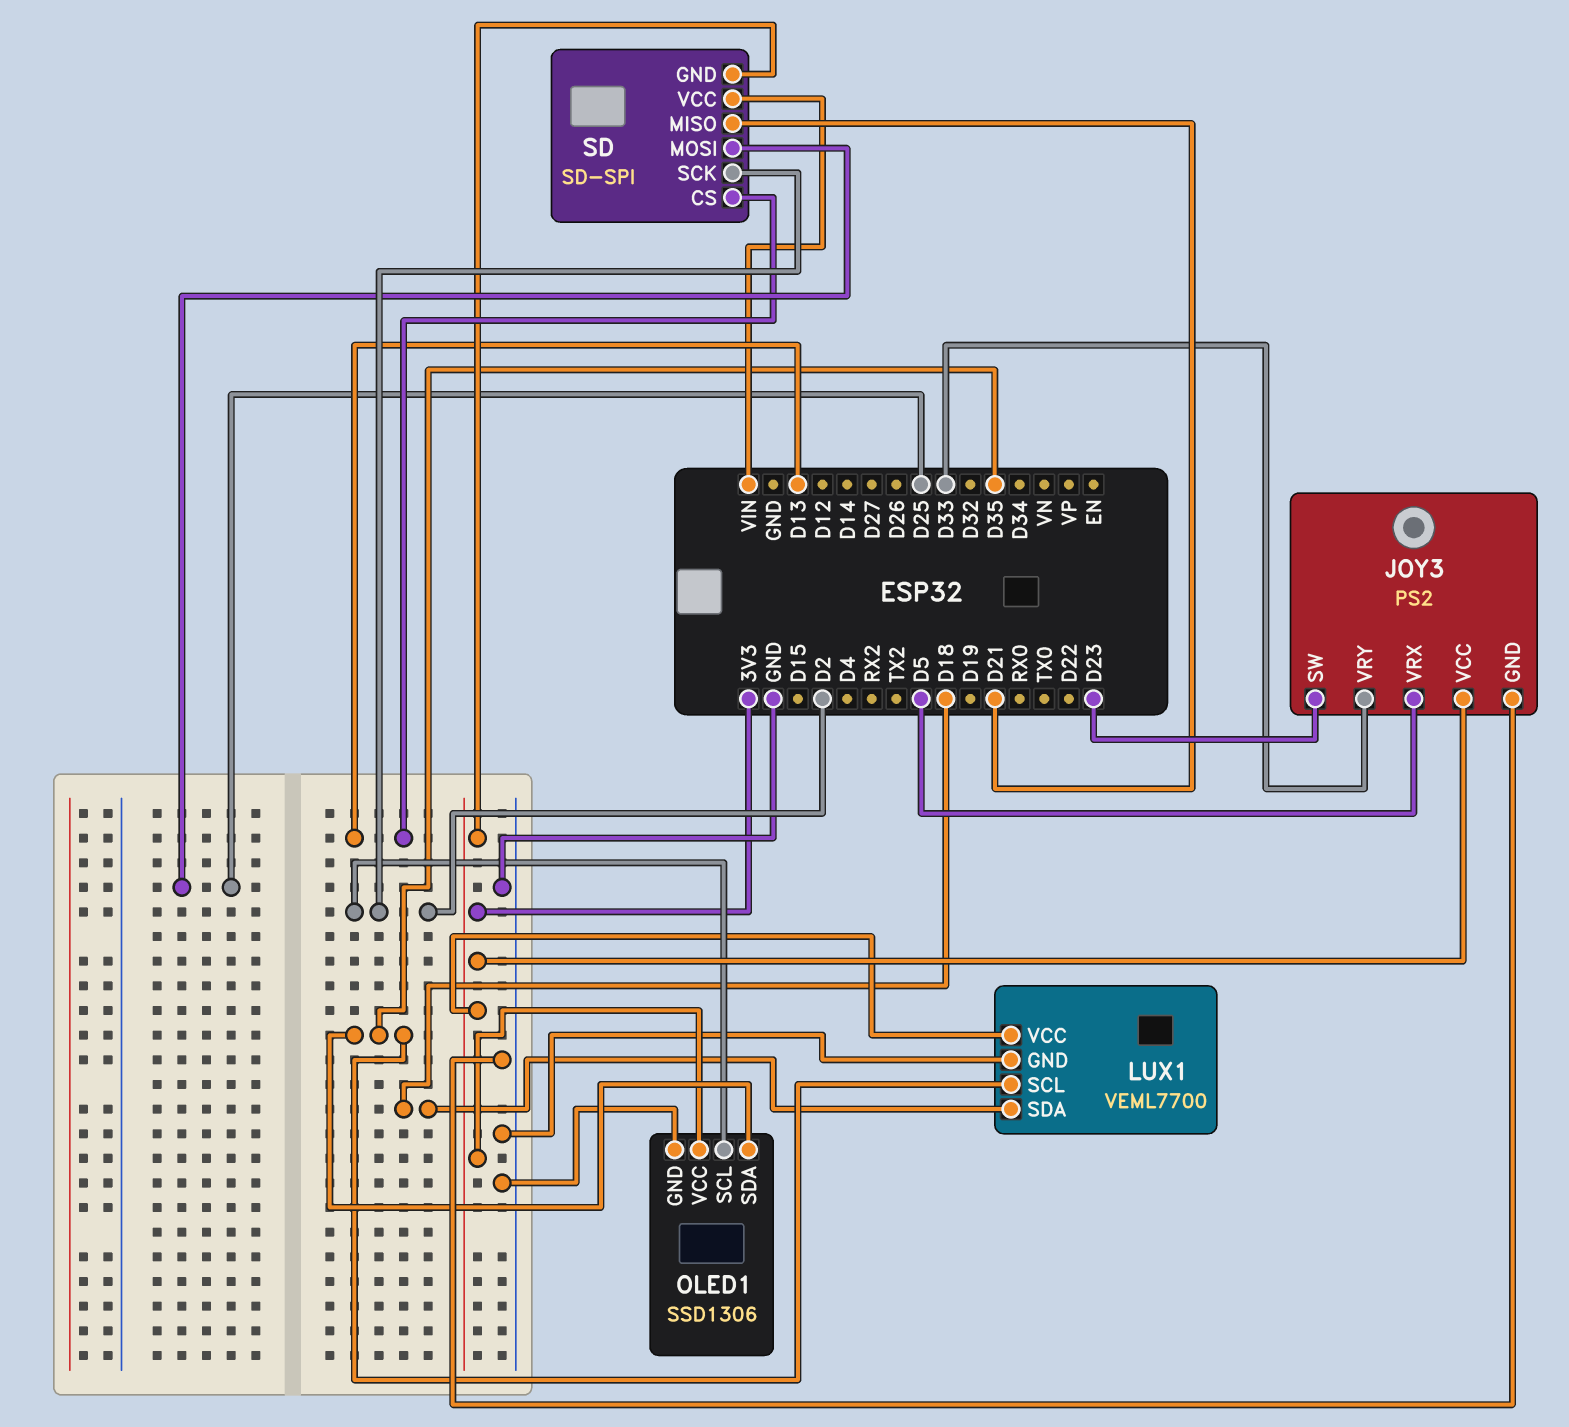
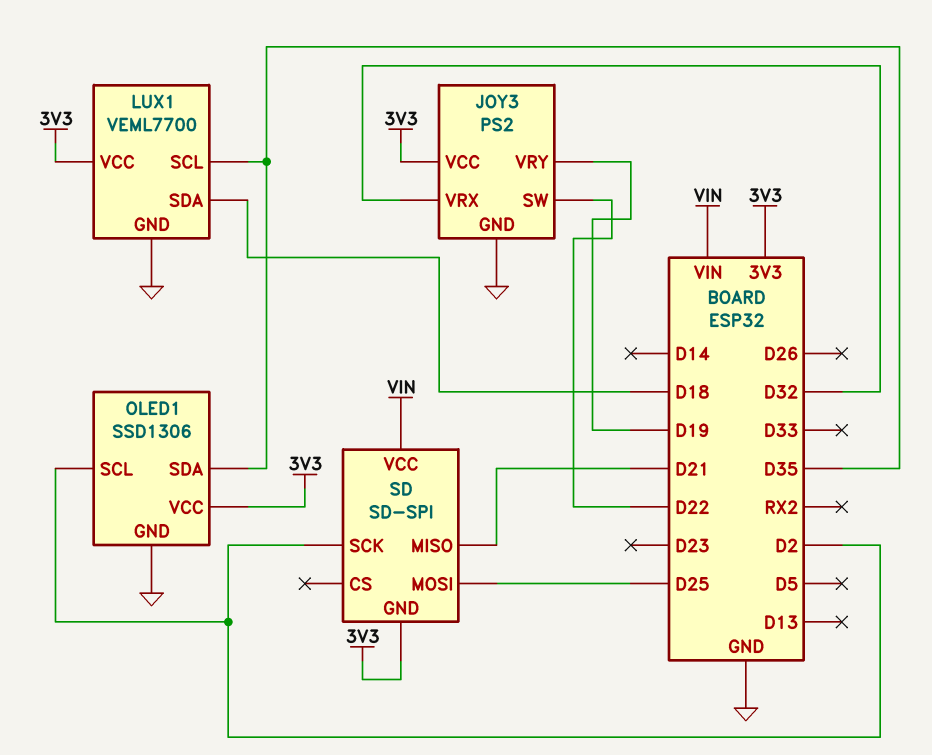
JOY3 pin SW: D23 -> D22
JOY3 pin VRX: D5 -> D32
JOY3 pin VRY: D33 -> D19
SD pin CS: D13 -> none

